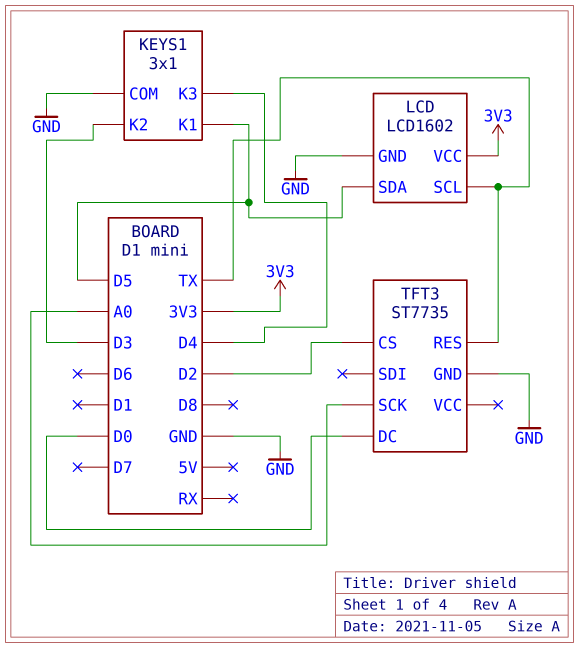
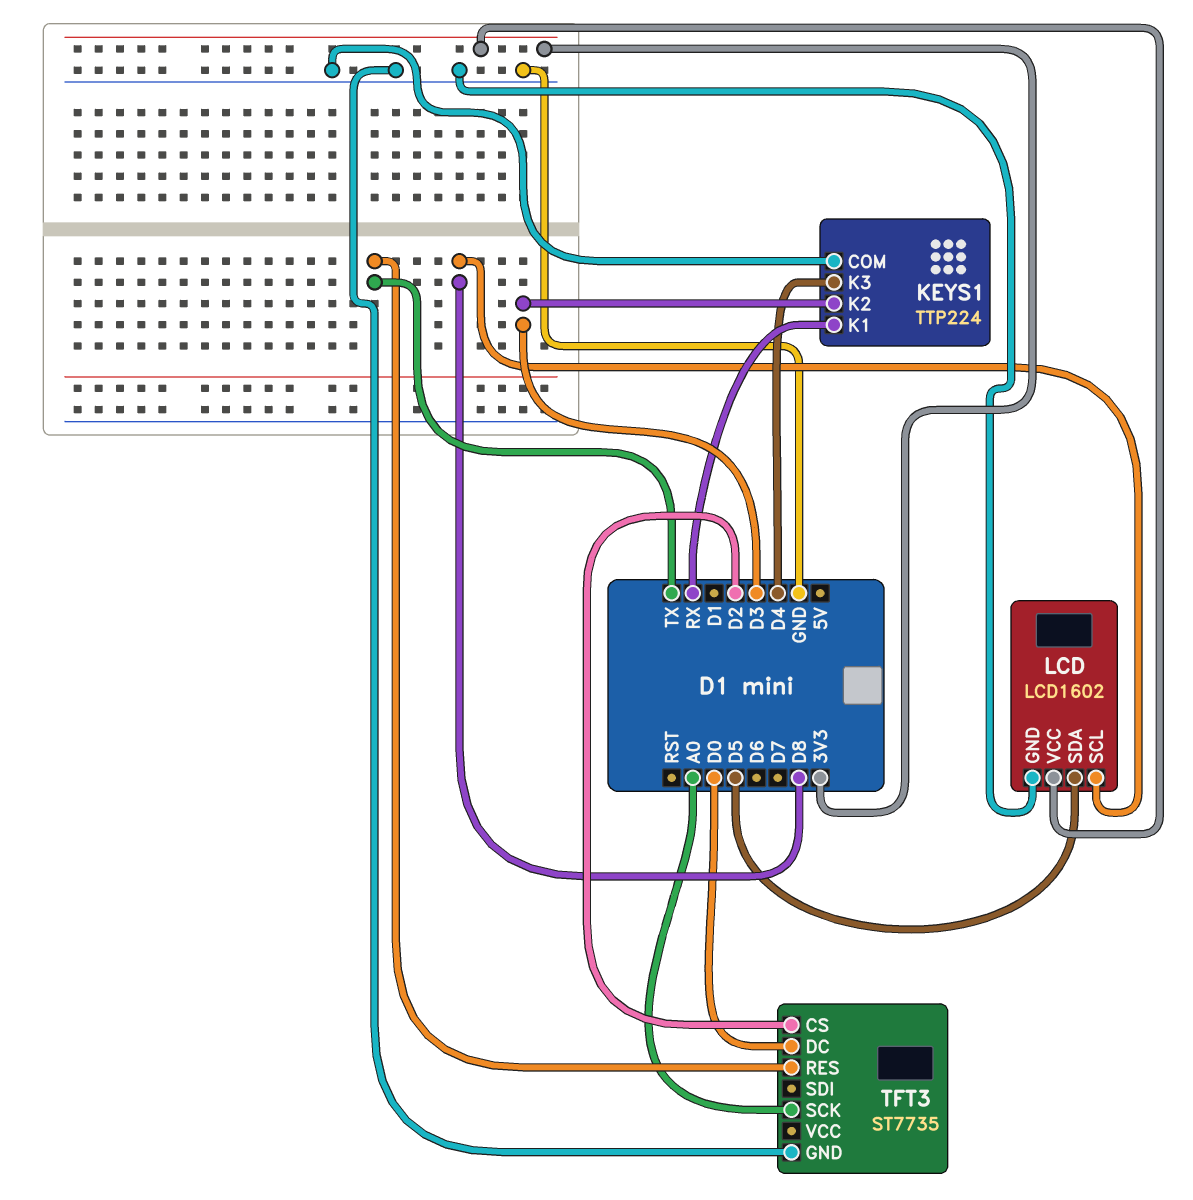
KEYS1: 3x1 -> TTP224
KEYS1 pin K1: D5 -> RX
LCD pin SCL: TX -> D8

